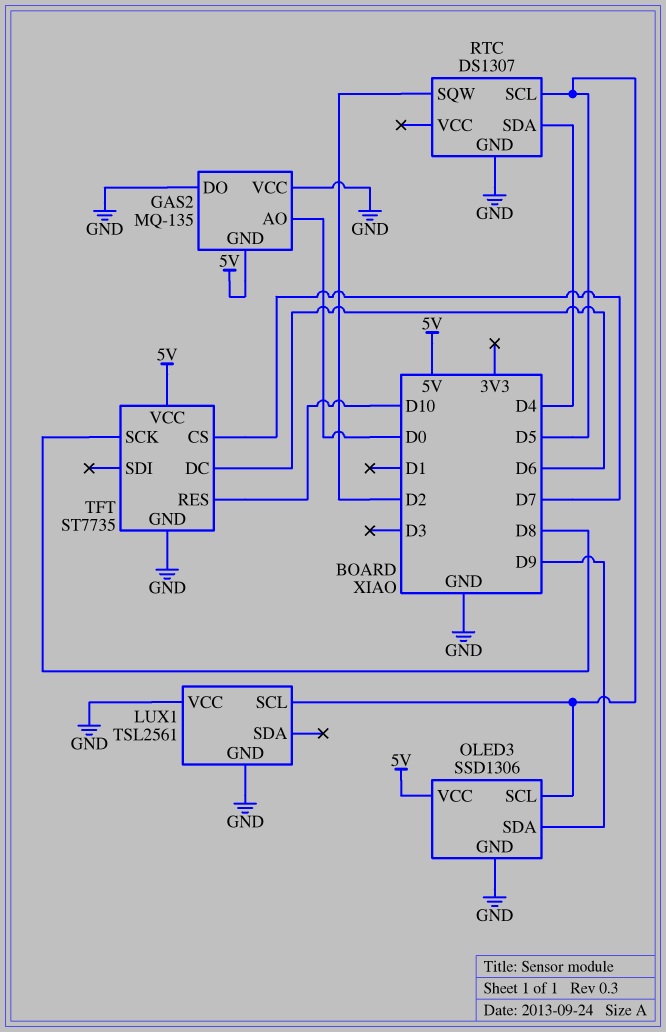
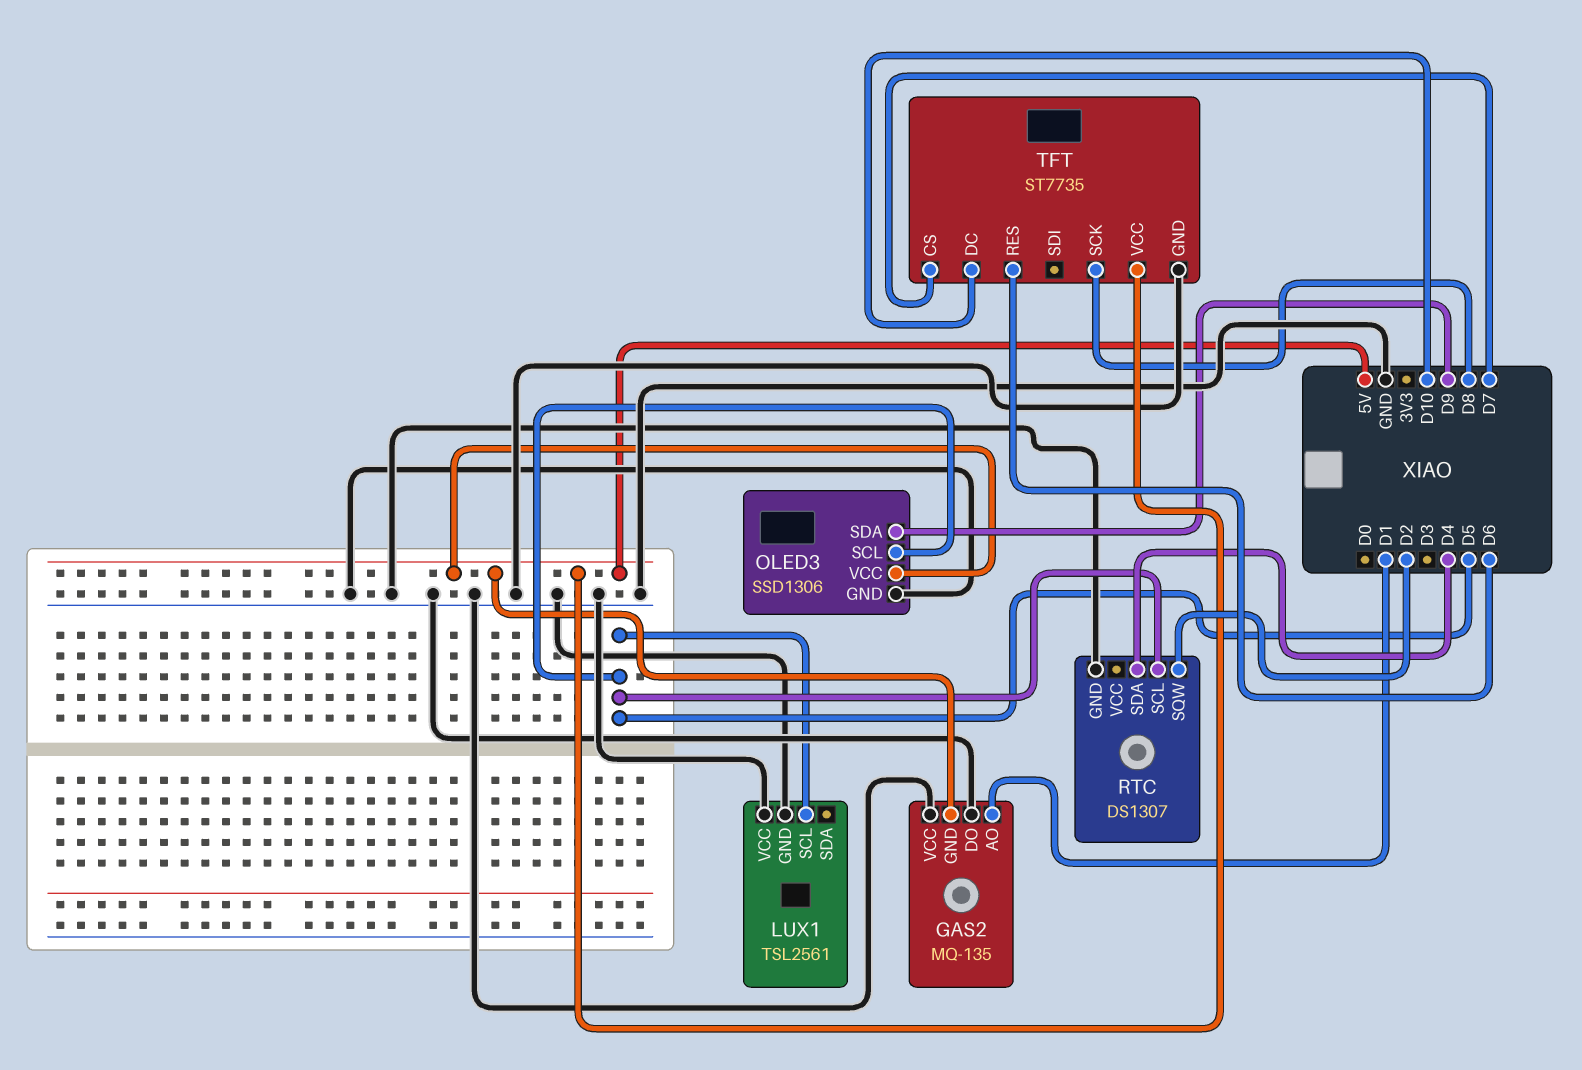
GAS2 pin AO: D0 -> D1
TFT pin DC: D6 -> D10
TFT pin RES: D10 -> D6

